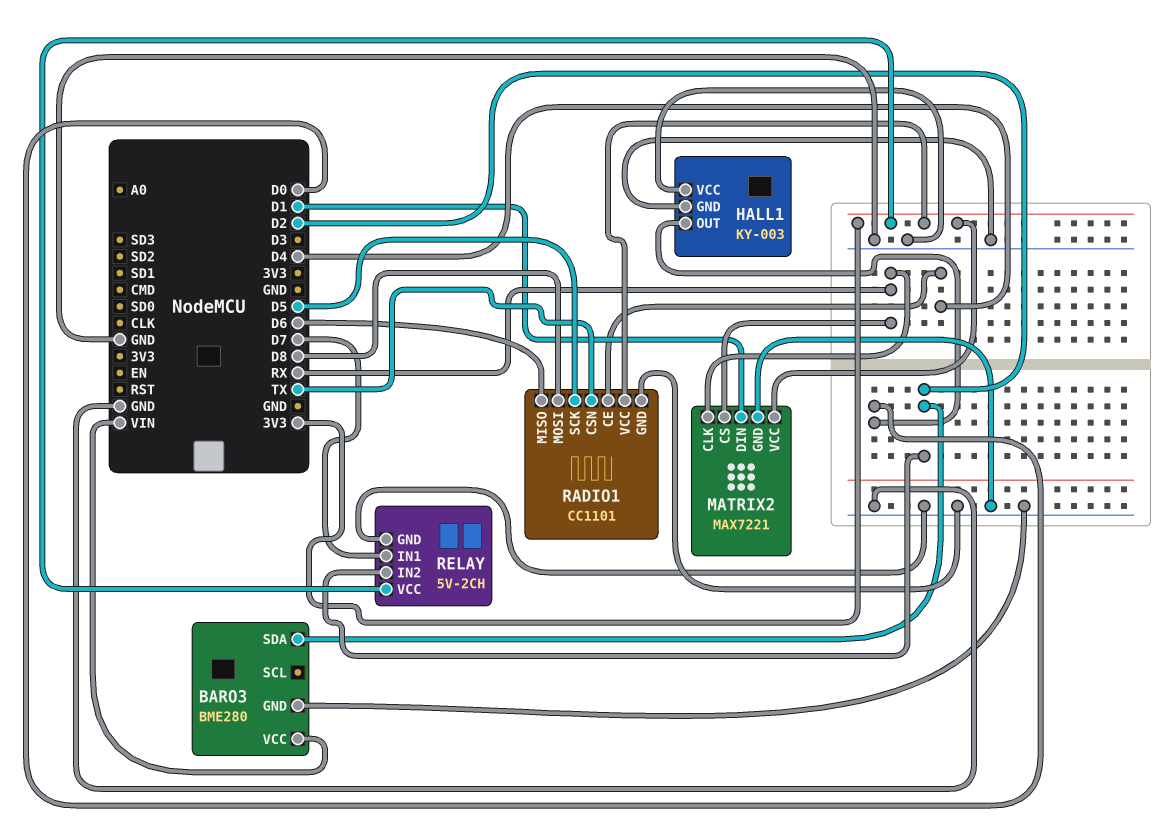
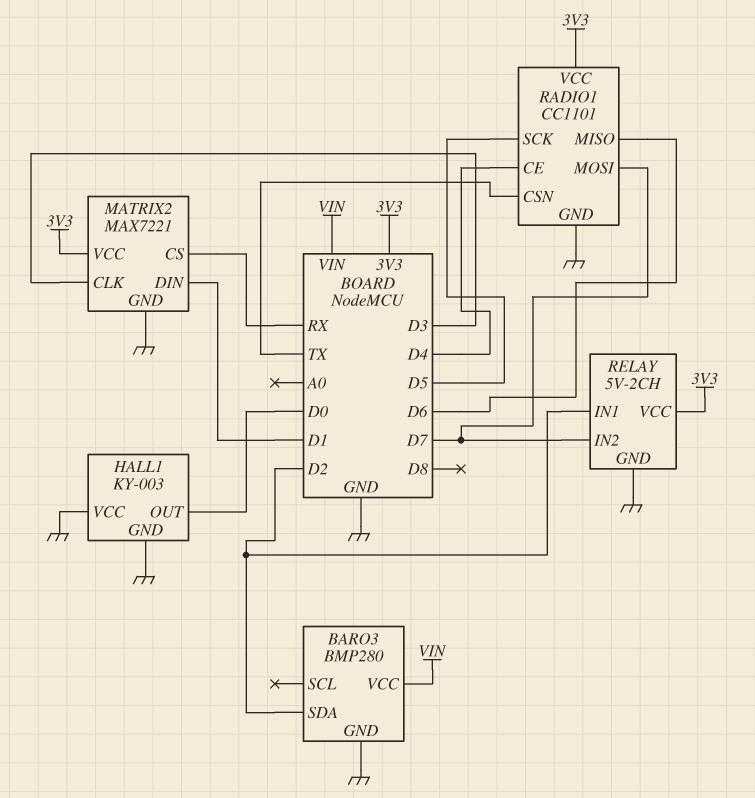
BARO3: BME280 -> BMP280
MATRIX2 pin CLK: RX -> D3
RADIO1 pin MOSI: D8 -> D7
RELAY pin IN1: D7 -> D2
RELAY pin IN2: D2 -> D7

